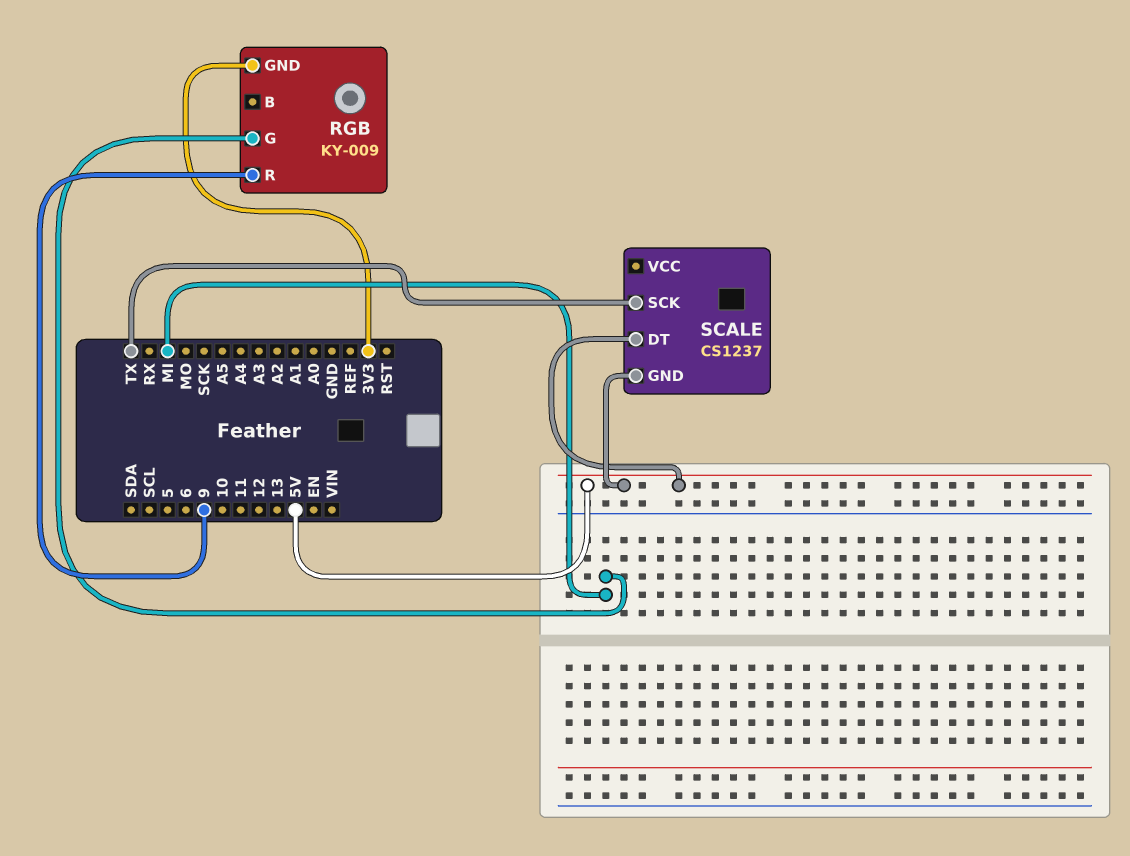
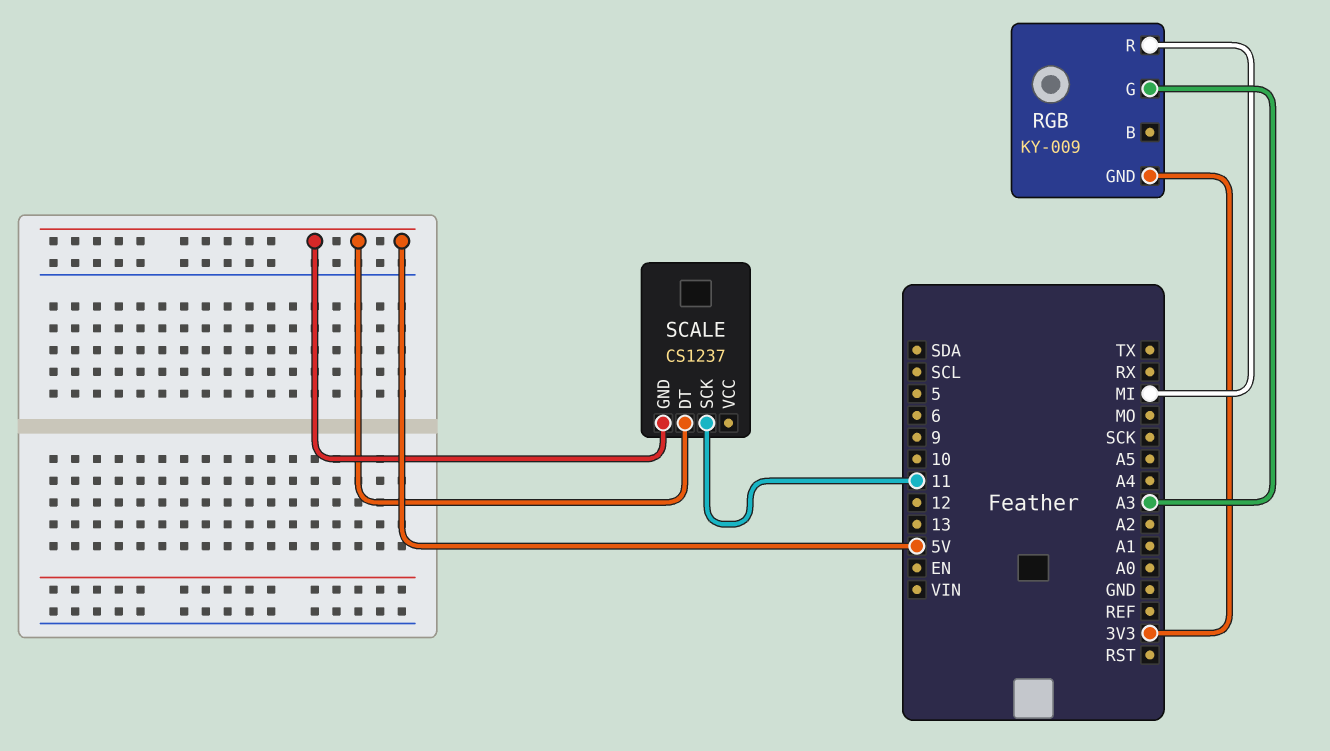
RGB pin G: MI -> A3
RGB pin R: 9 -> MI
SCALE pin SCK: TX -> 11

